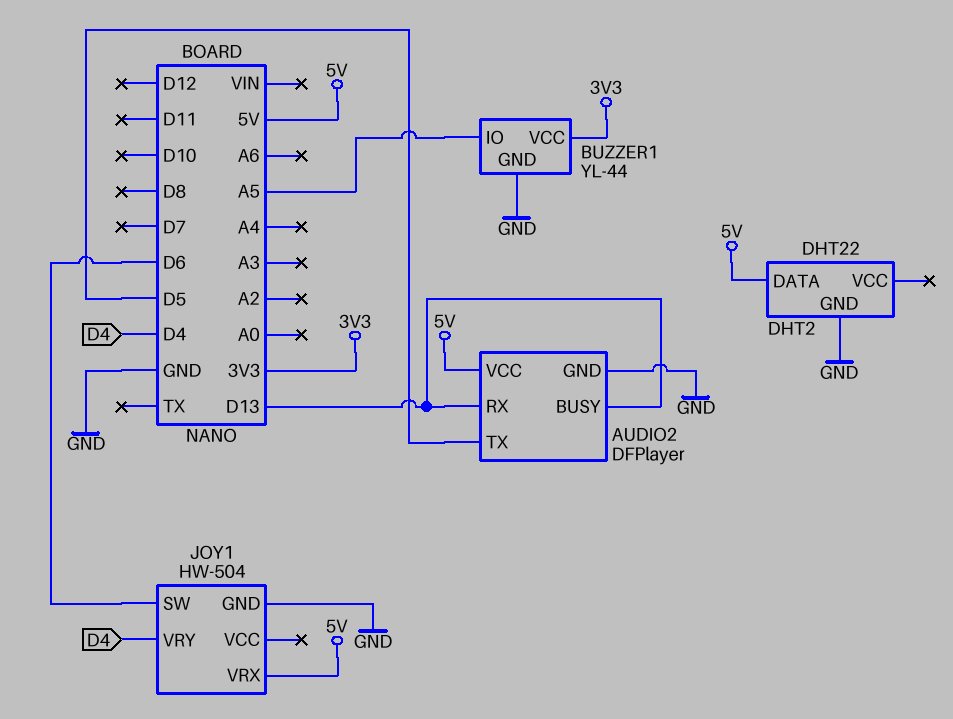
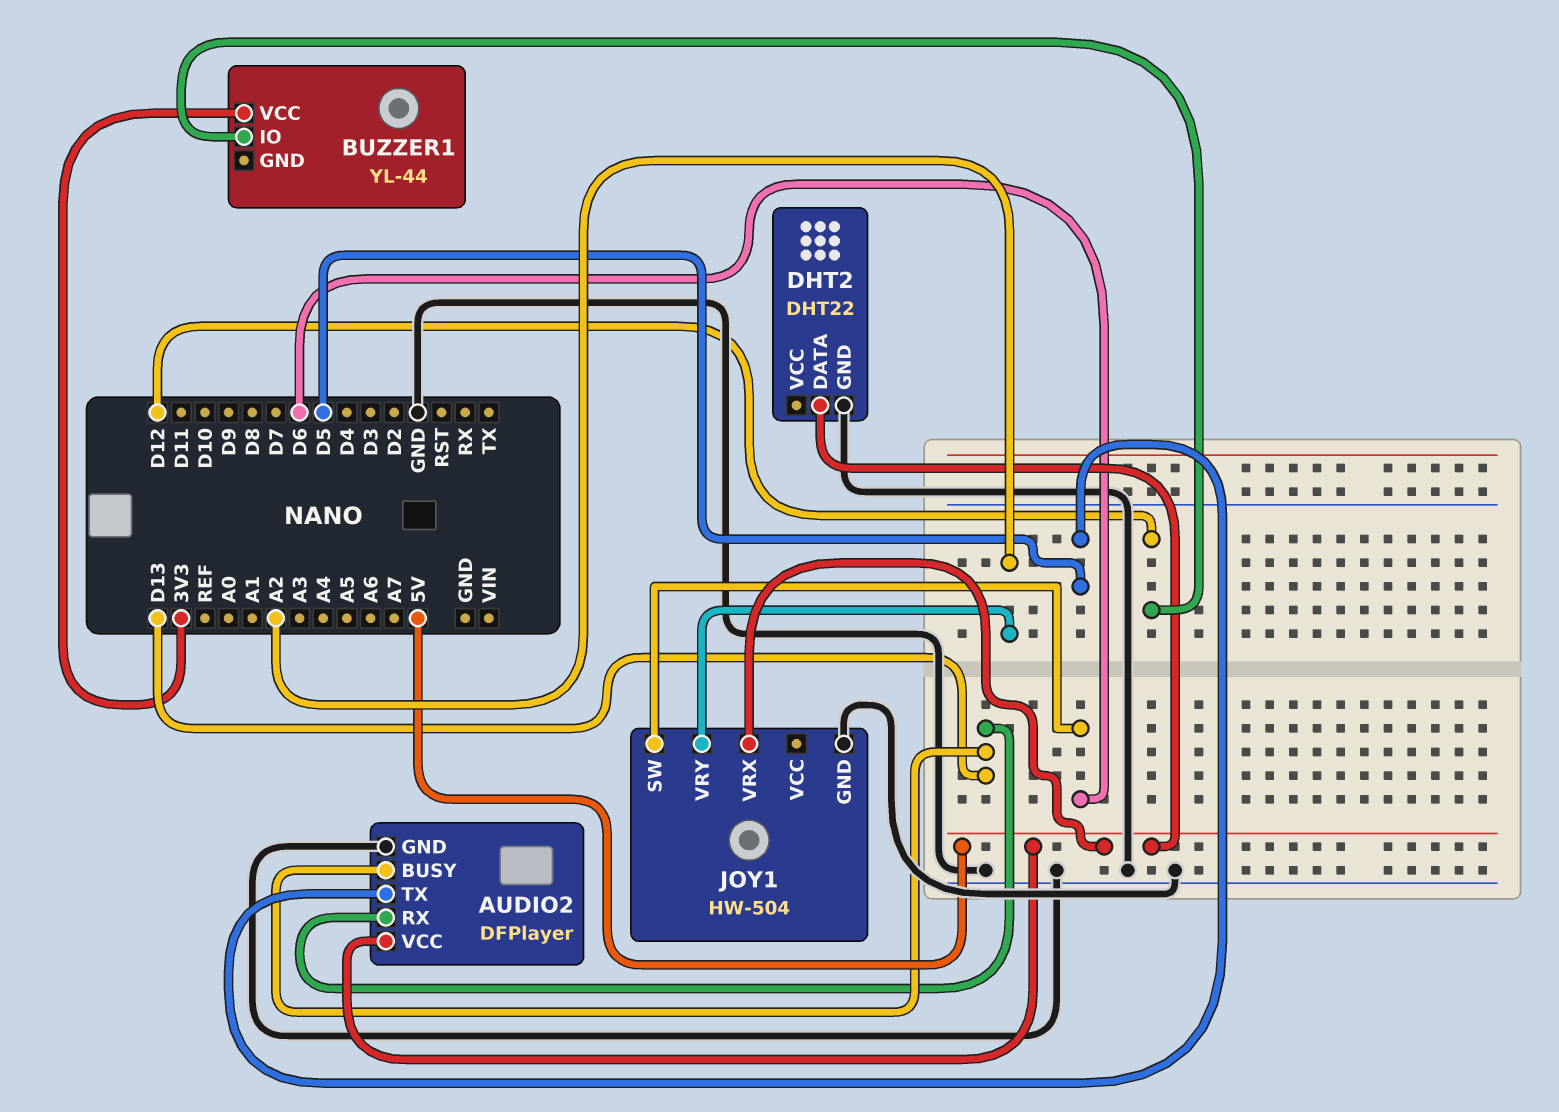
BUZZER1 pin GND: GND -> none
BUZZER1 pin IO: A5 -> D12
JOY1 pin VRY: D4 -> A2

